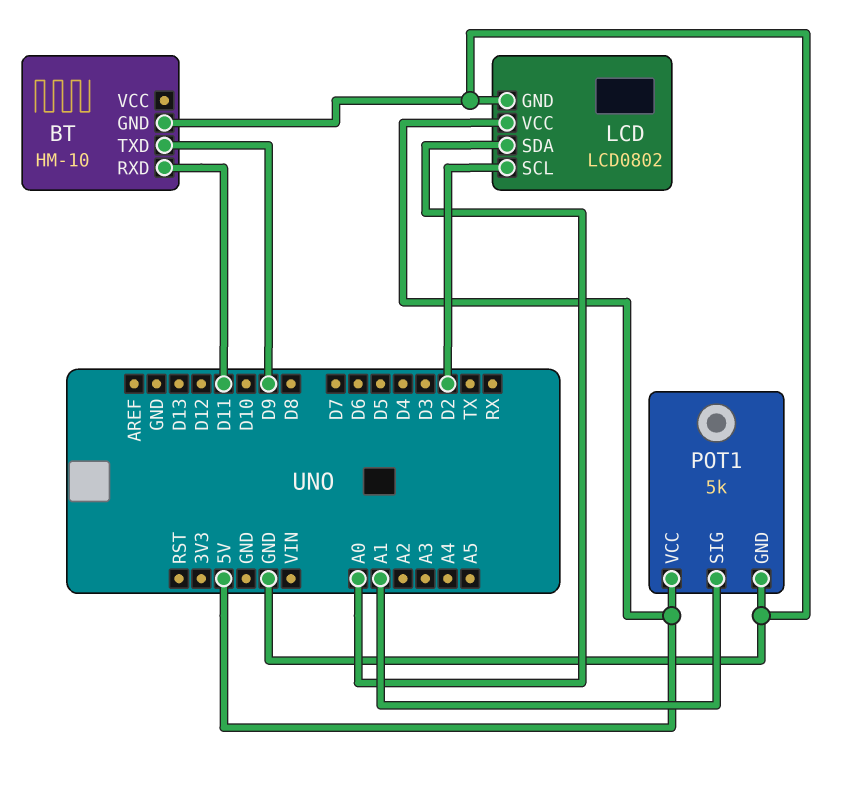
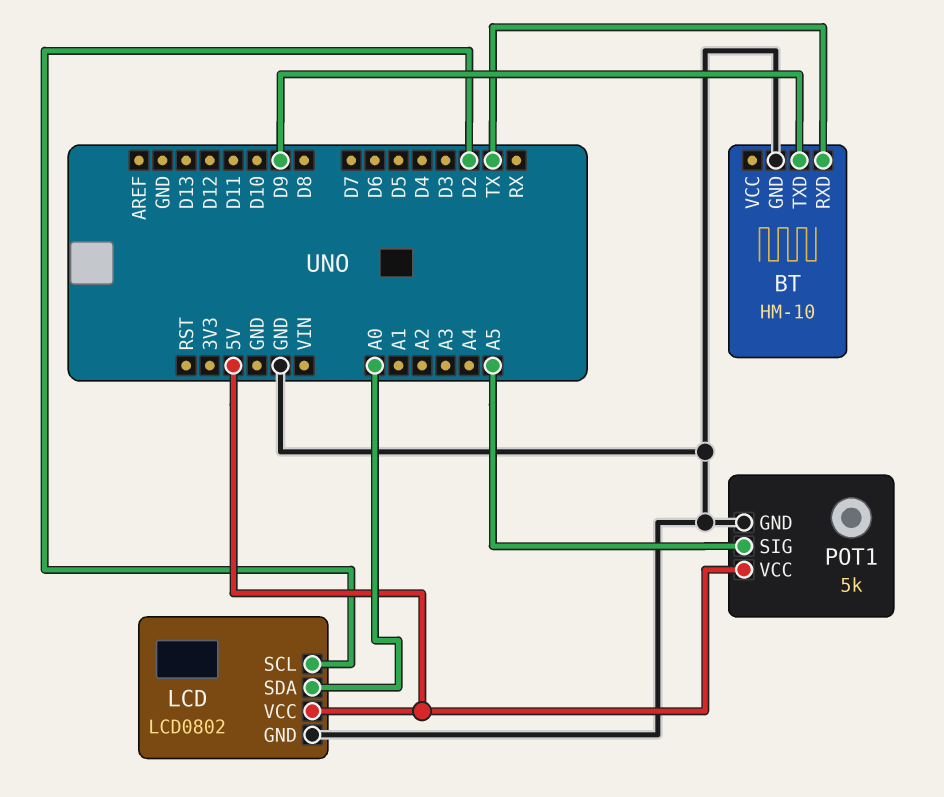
BT pin RXD: D11 -> TX
POT1 pin SIG: A1 -> A5

